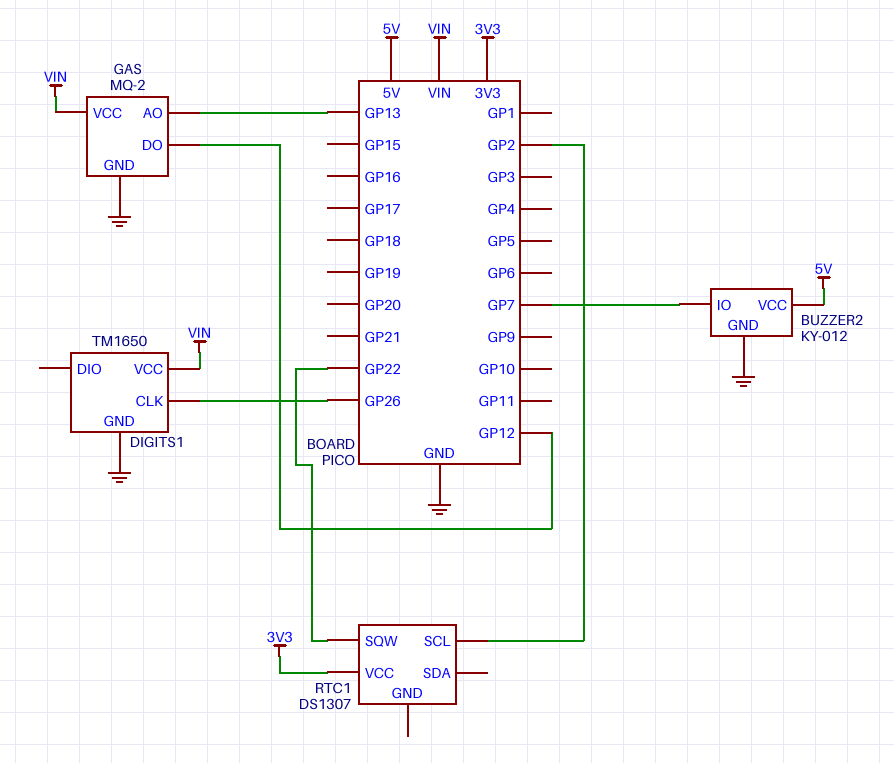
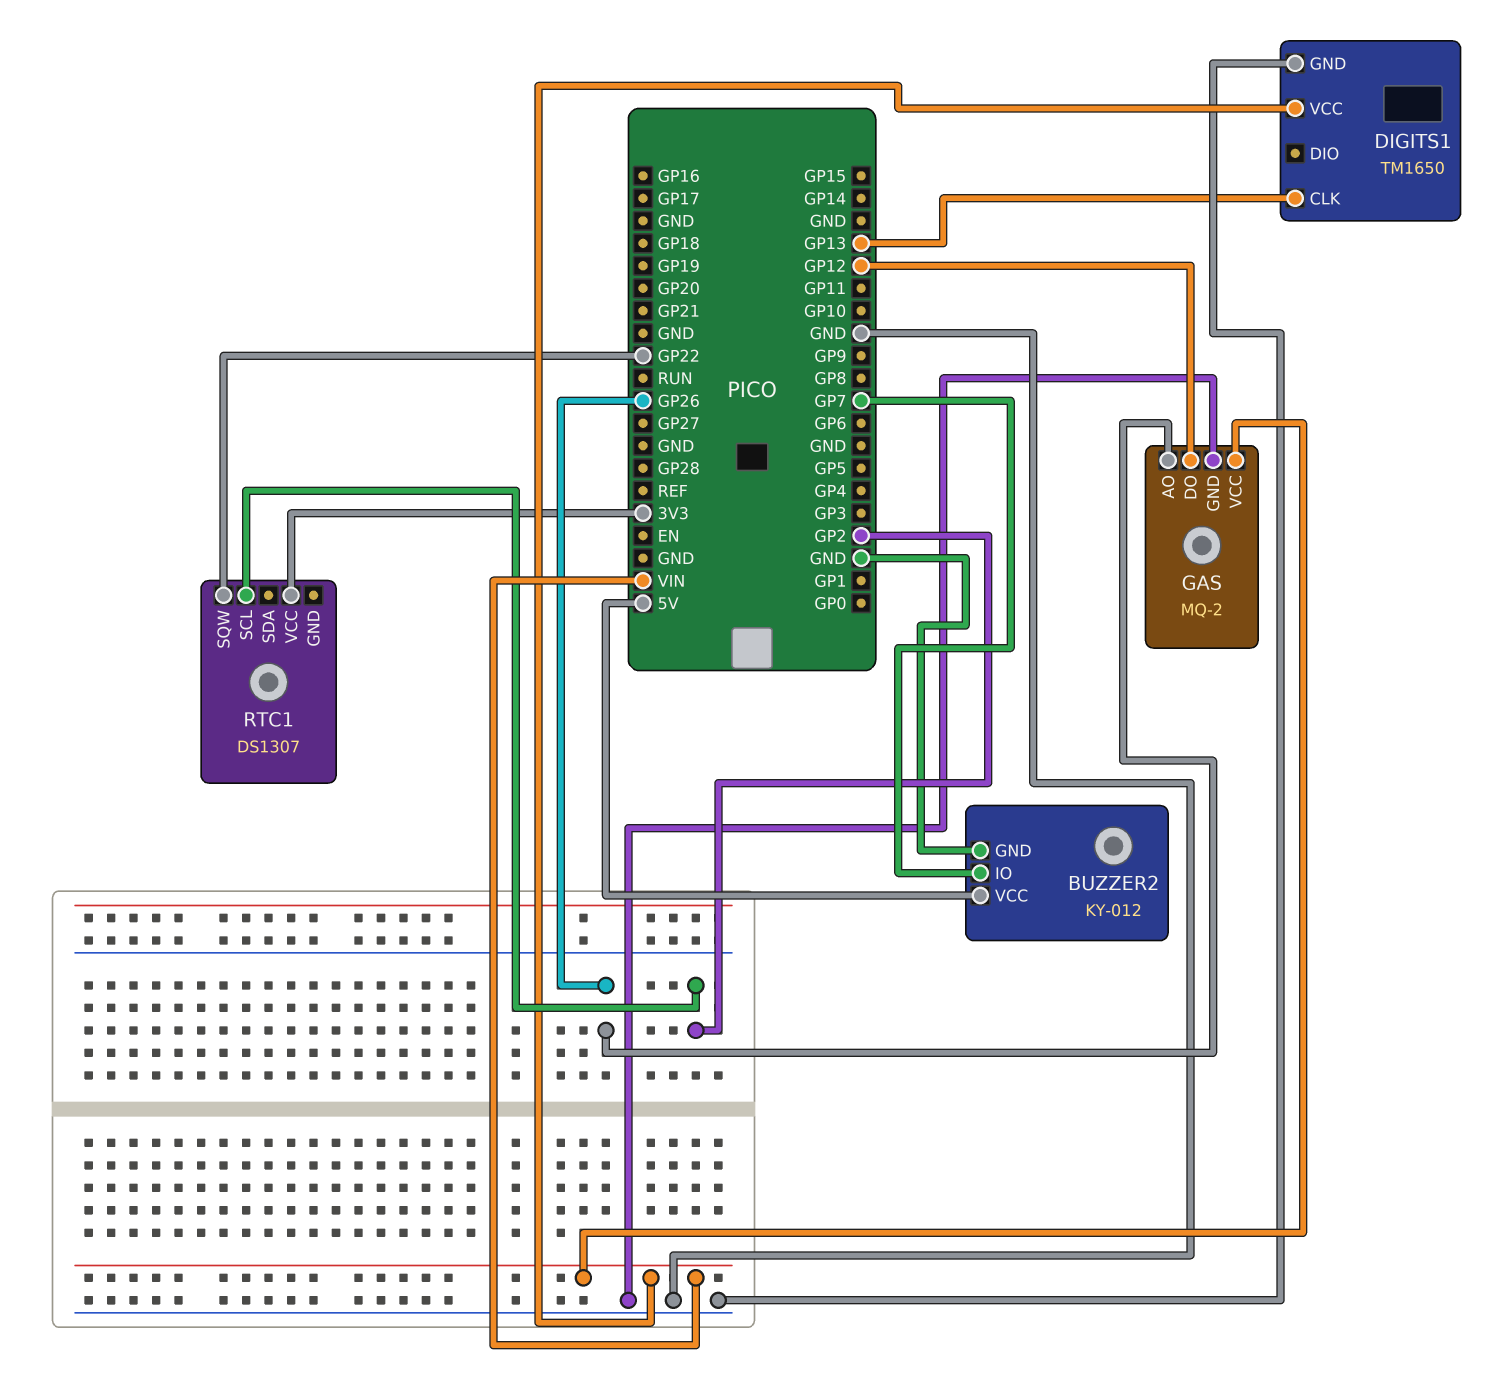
DIGITS1 pin CLK: GP26 -> GP13
GAS pin AO: GP13 -> GP26

